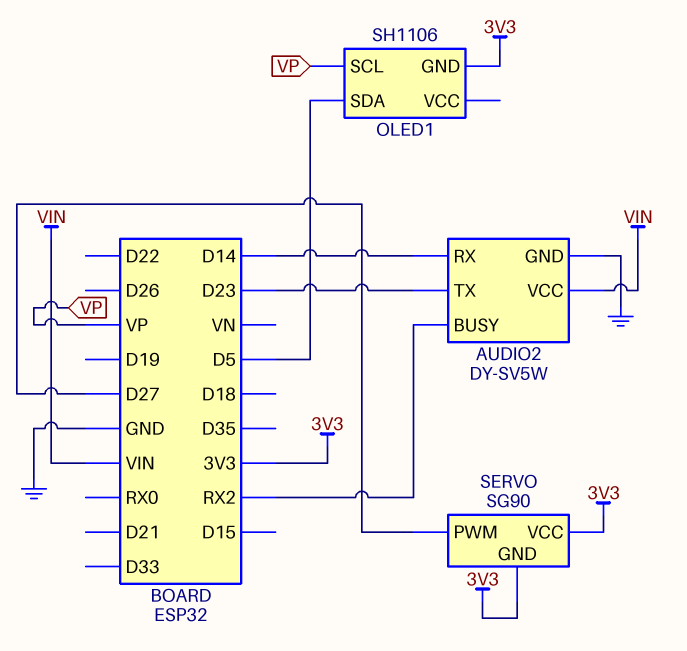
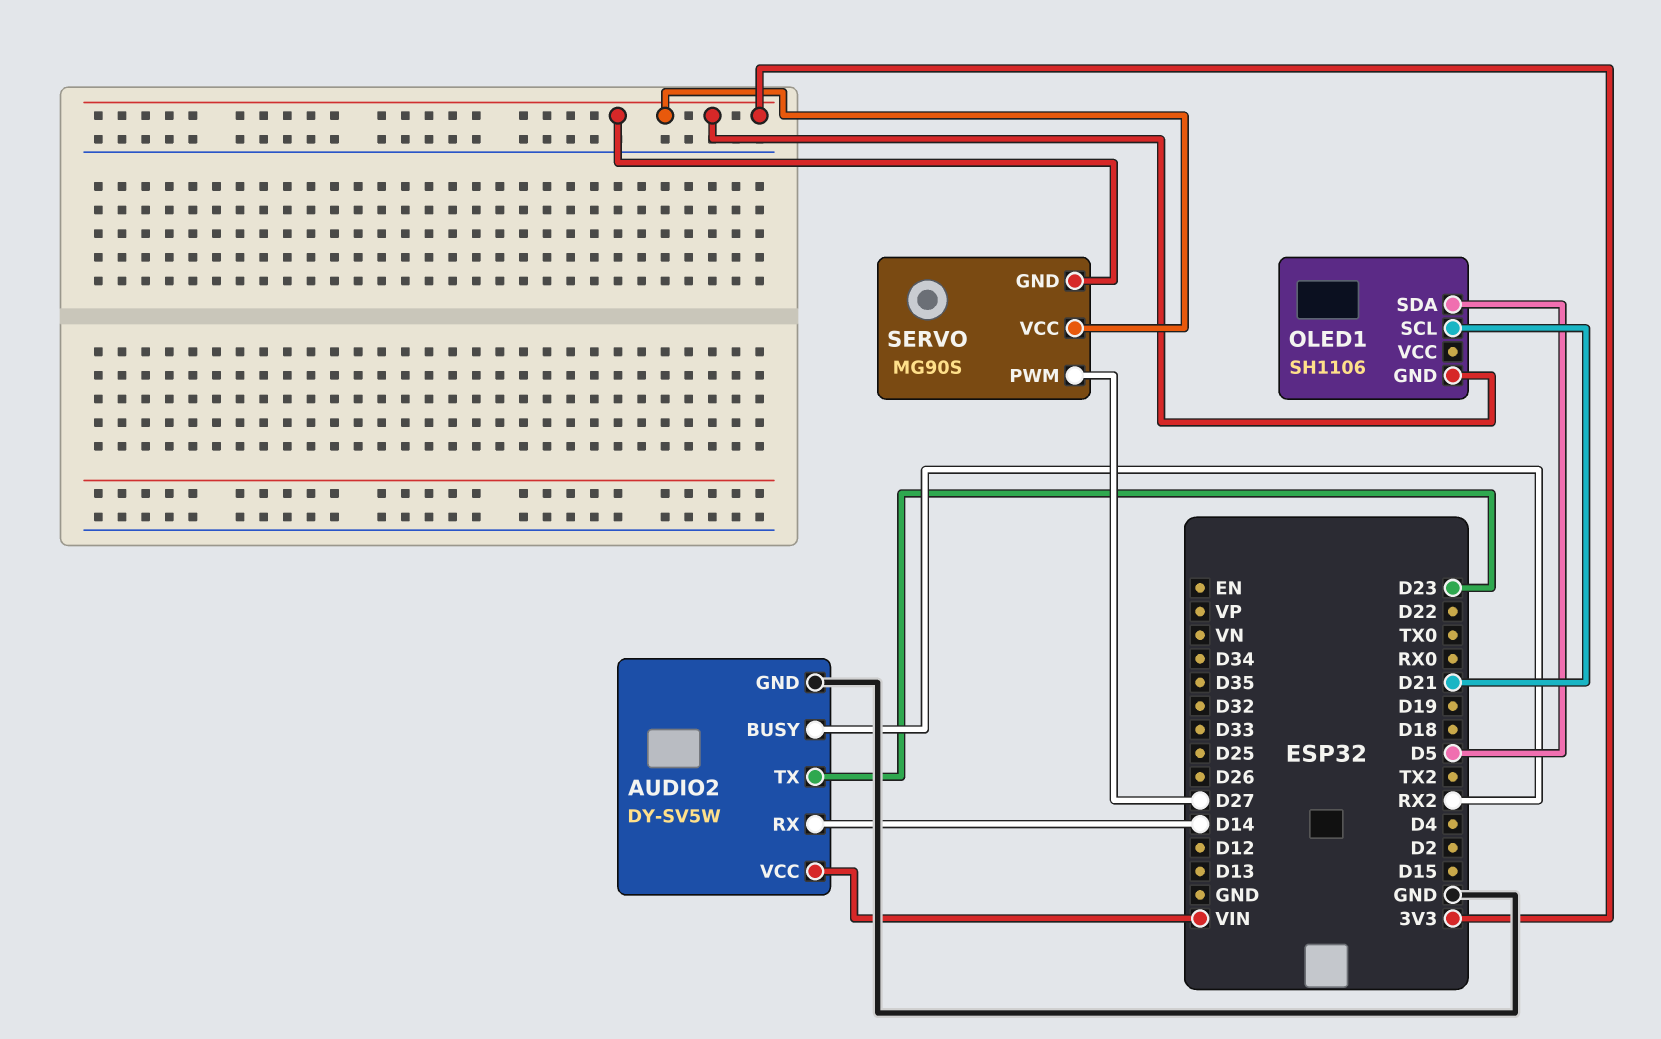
OLED1 pin SCL: VP -> D21
SERVO: SG90 -> MG90S

